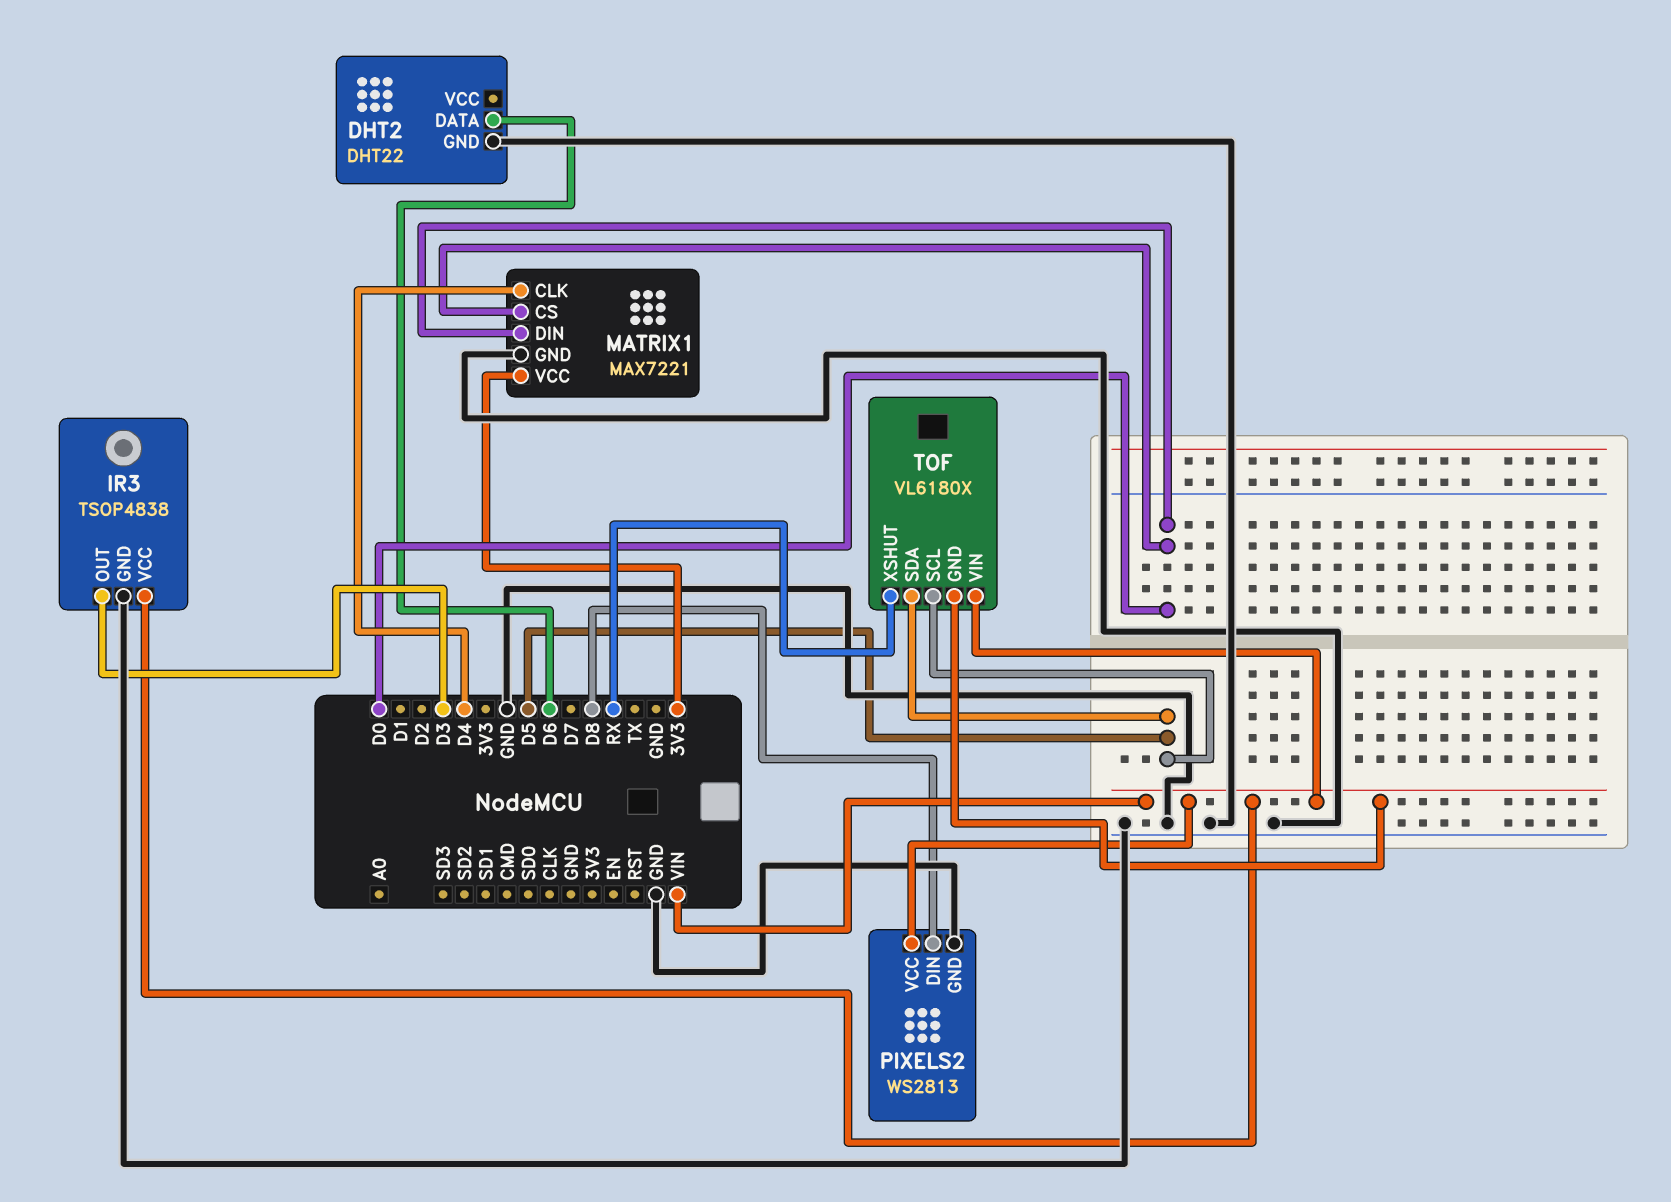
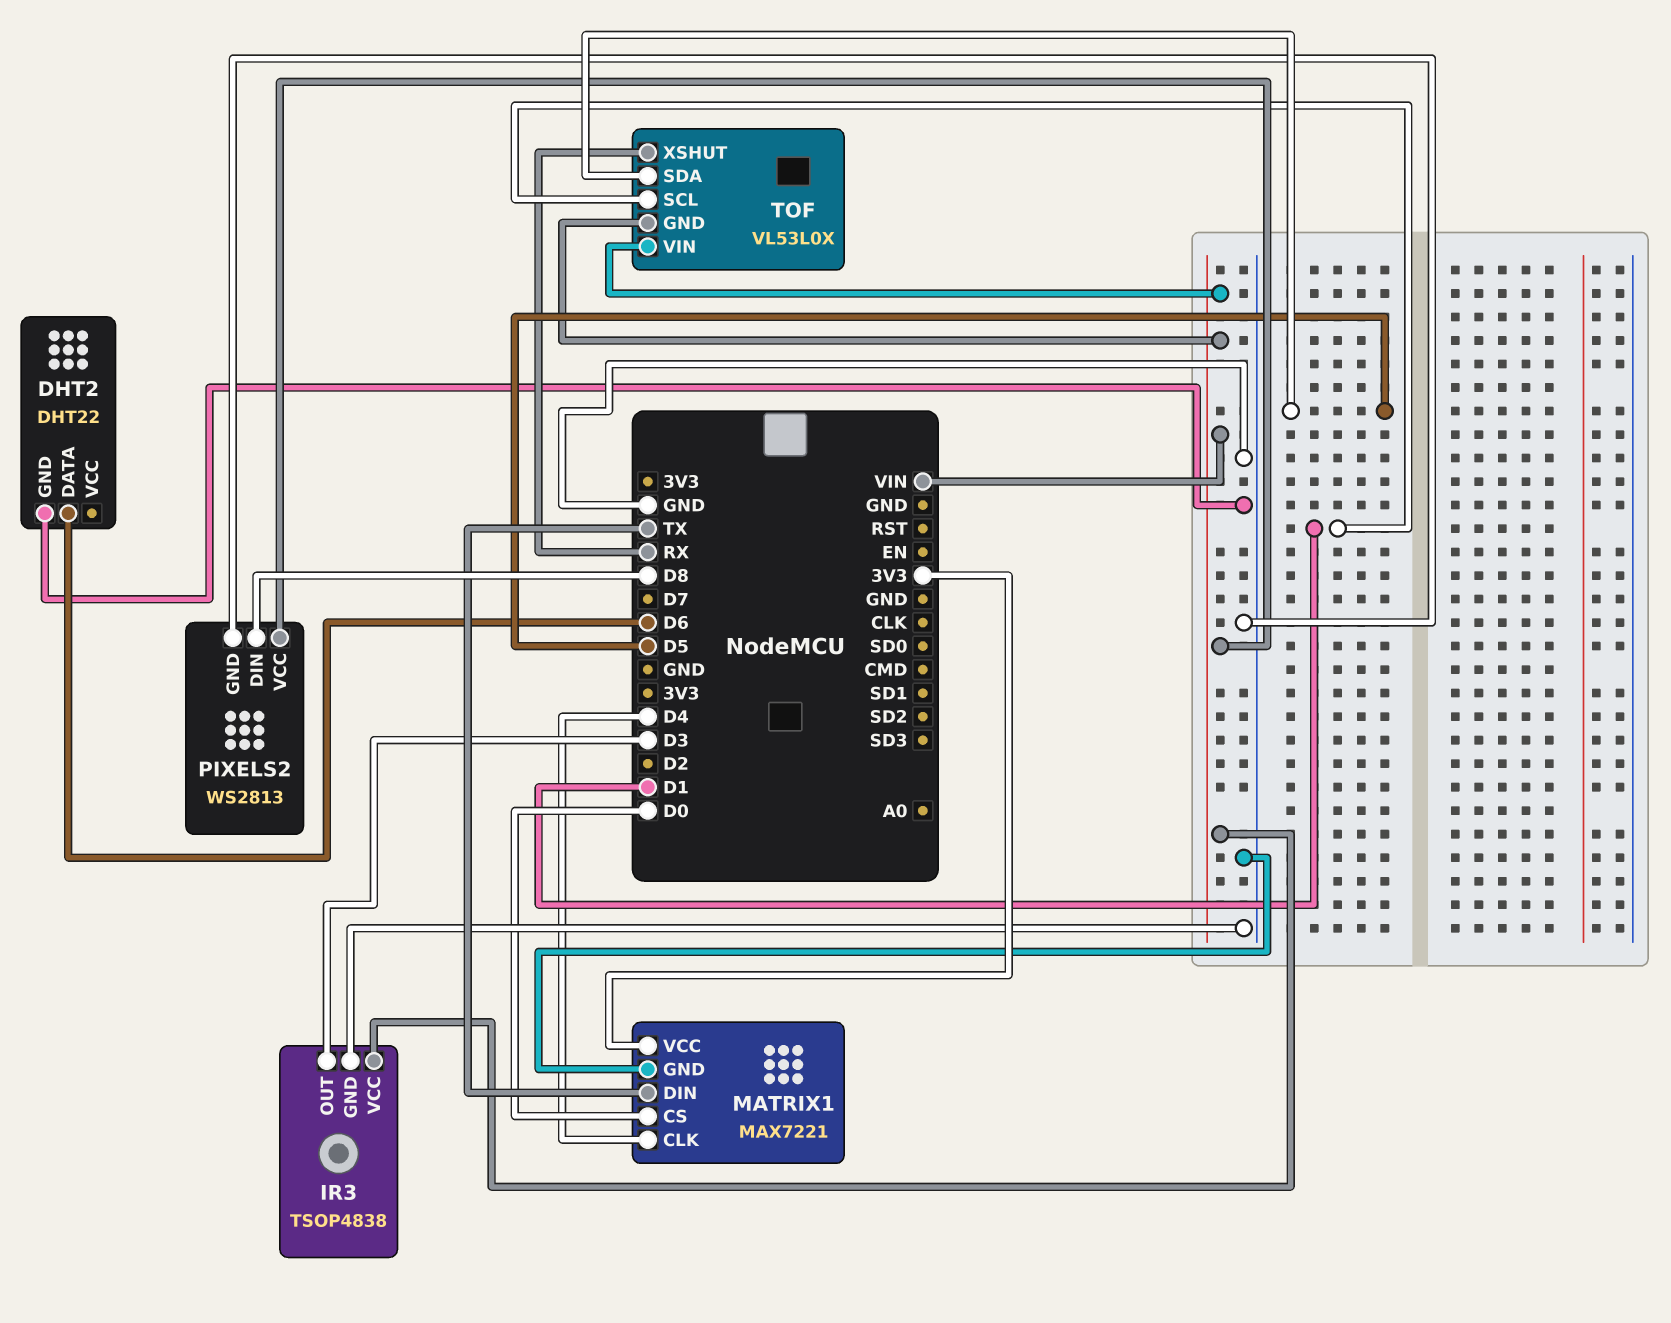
MATRIX1 pin DIN: D0 -> TX
TOF: VL6180X -> VL53L0X
TOF pin SCL: D5 -> D1

